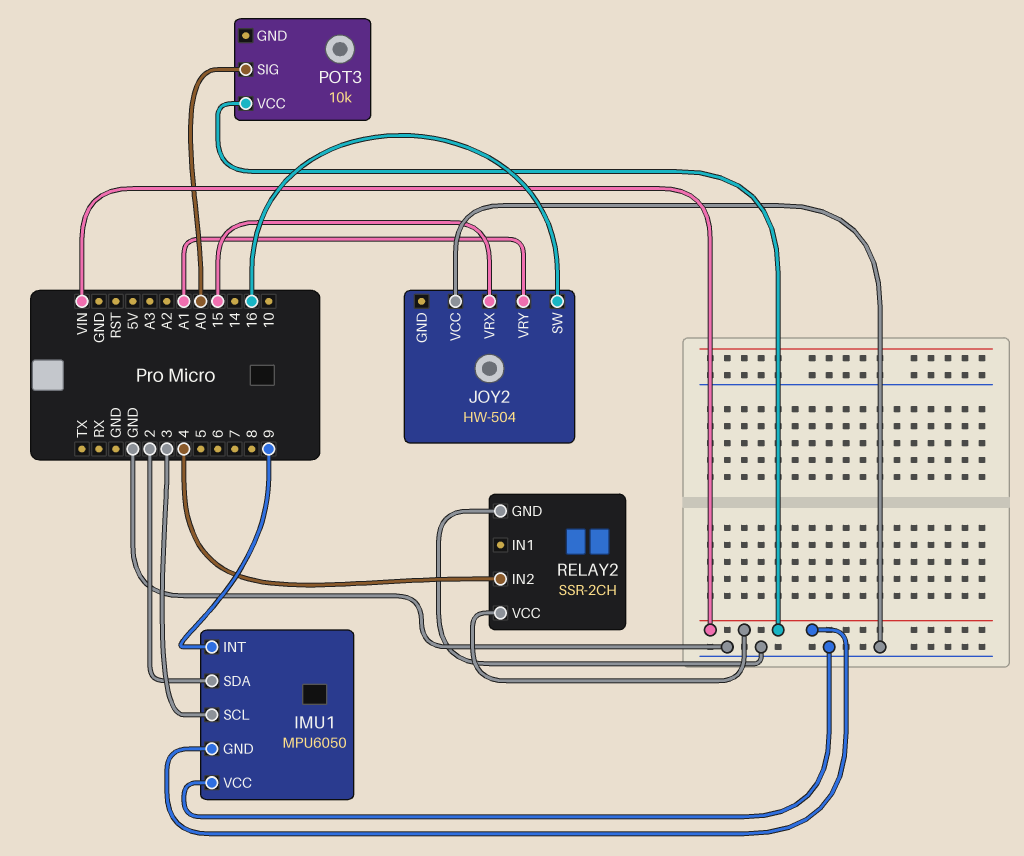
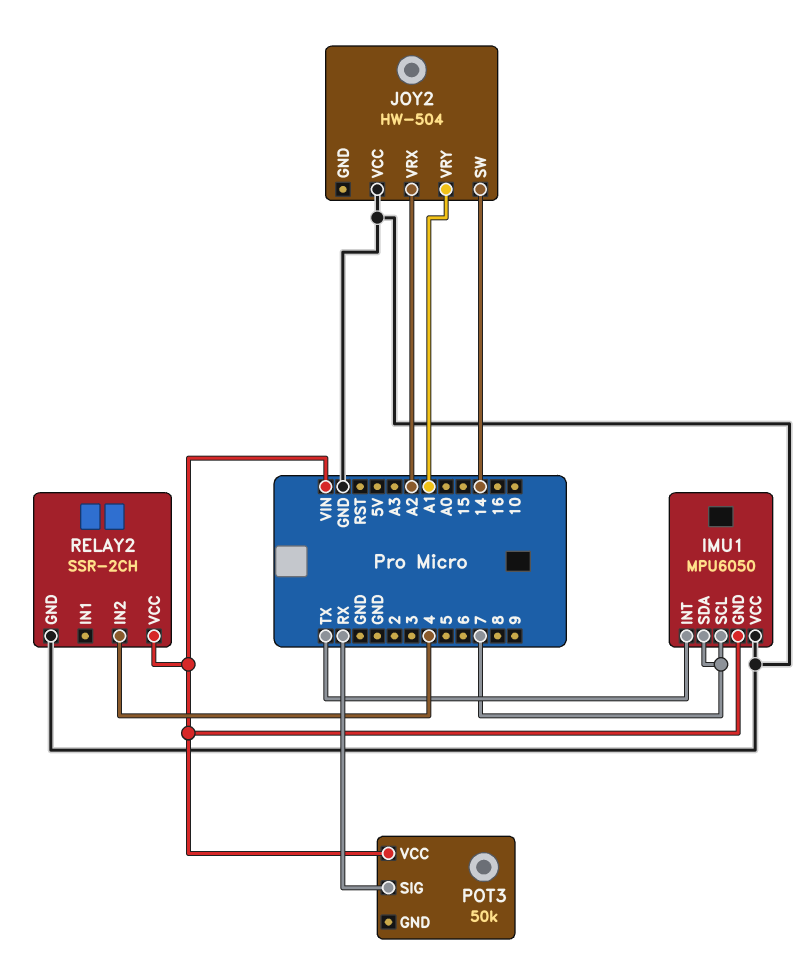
IMU1 pin INT: 9 -> TX
IMU1 pin SCL: 3 -> 7
IMU1 pin SDA: 2 -> 7
JOY2 pin SW: 16 -> 14
JOY2 pin VRX: 15 -> A2
POT3: 10k -> 50k
POT3 pin SIG: A0 -> RX

